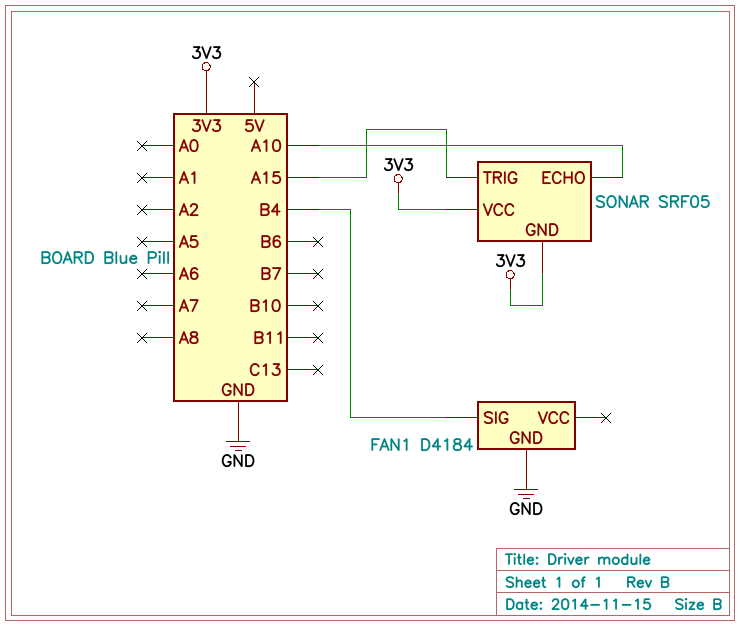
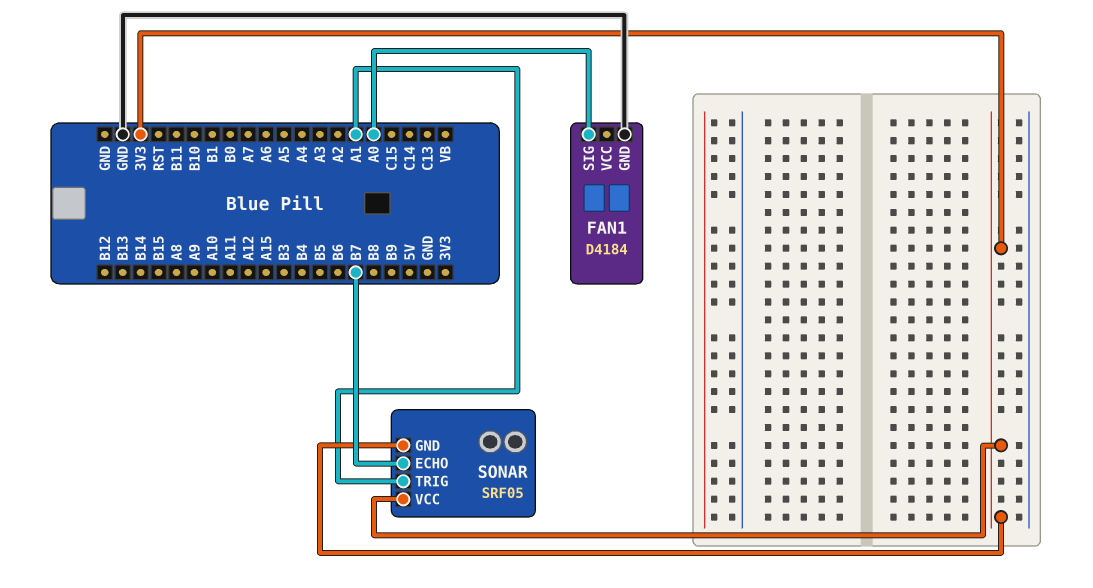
FAN1 pin SIG: B4 -> A0
SONAR pin ECHO: A10 -> B7
SONAR pin TRIG: A15 -> A1

